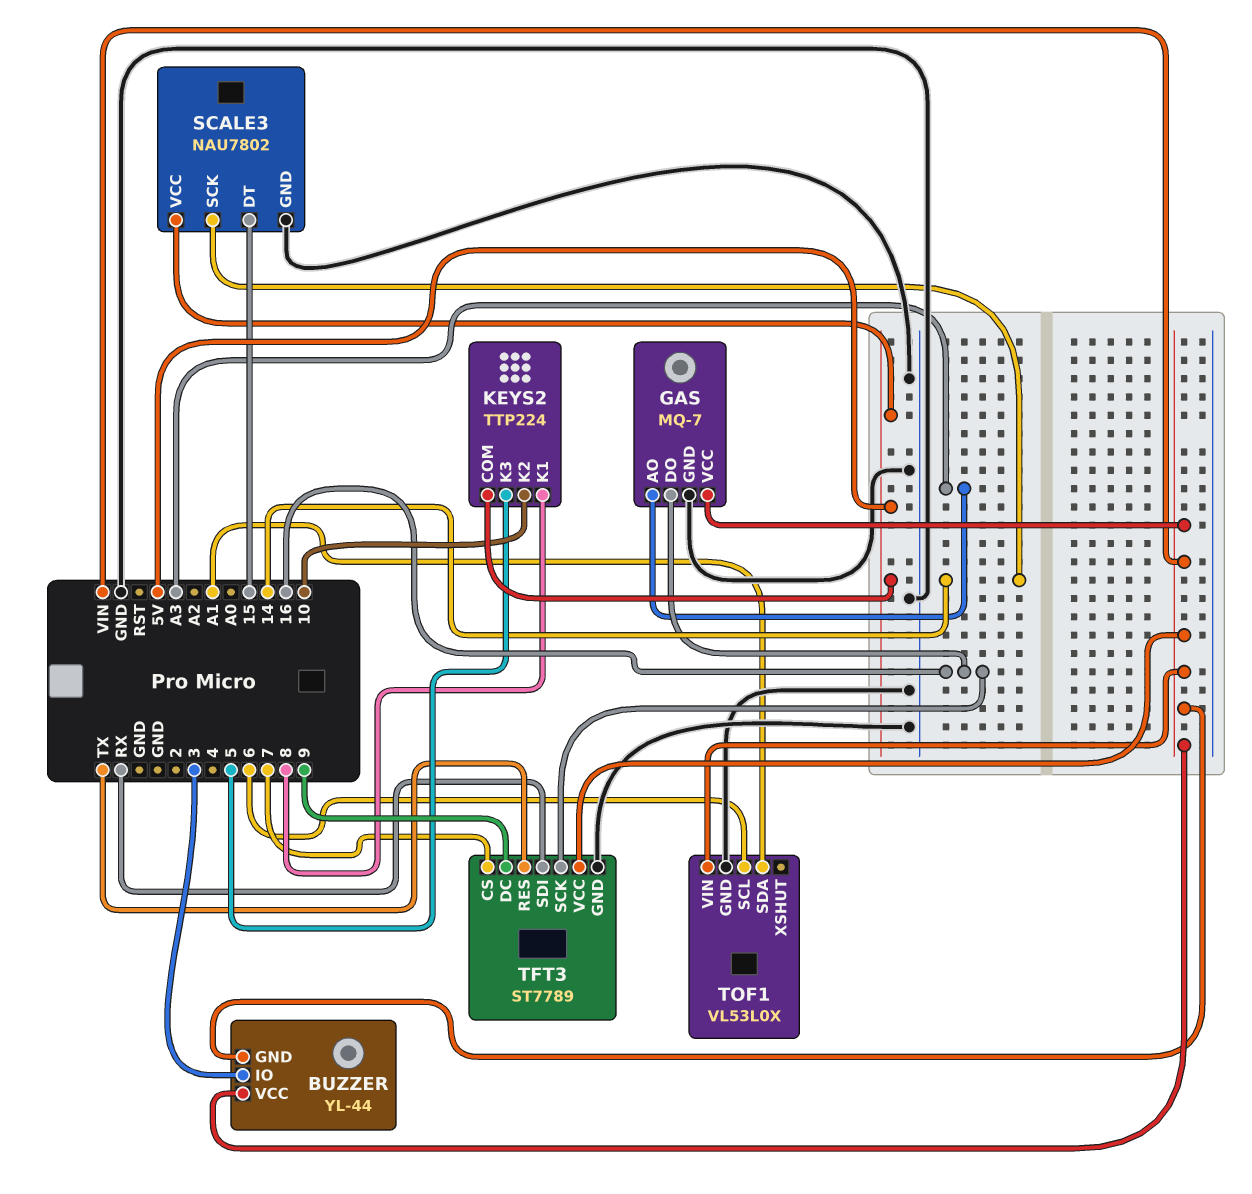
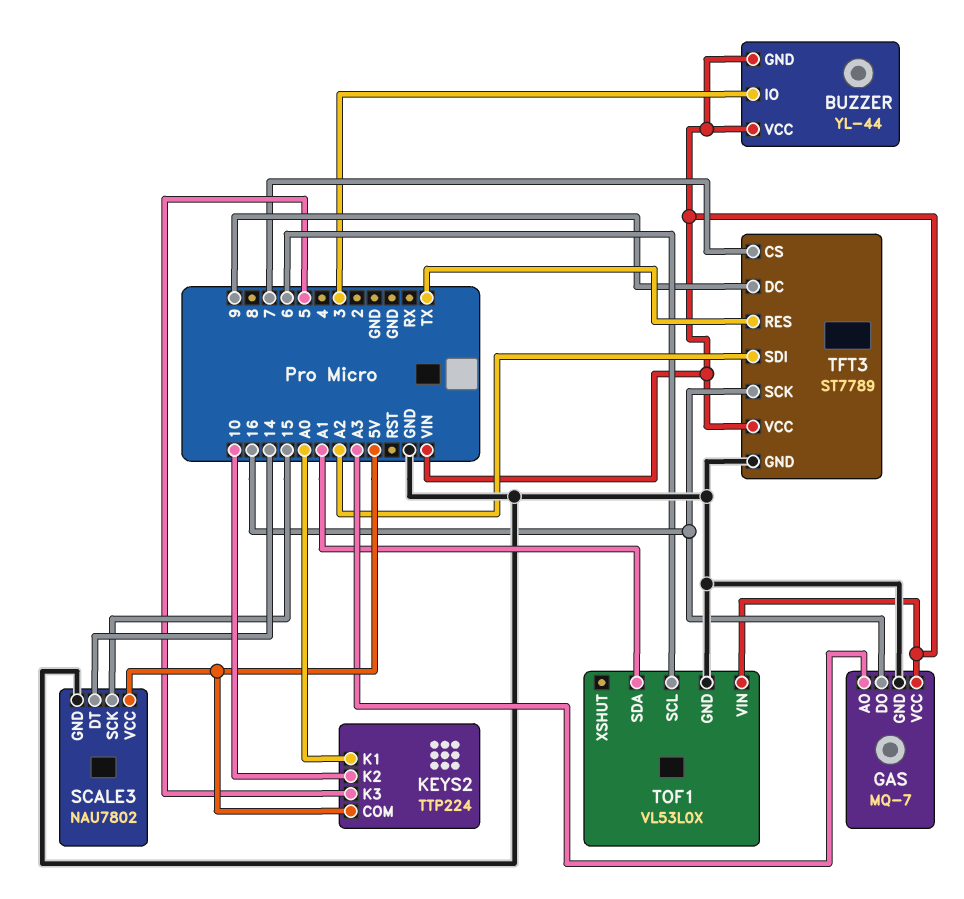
KEYS2 pin K1: 8 -> A0
SCALE3 pin DT: 15 -> 14
SCALE3 pin SCK: 14 -> 15
TFT3 pin SDI: RX -> A2

